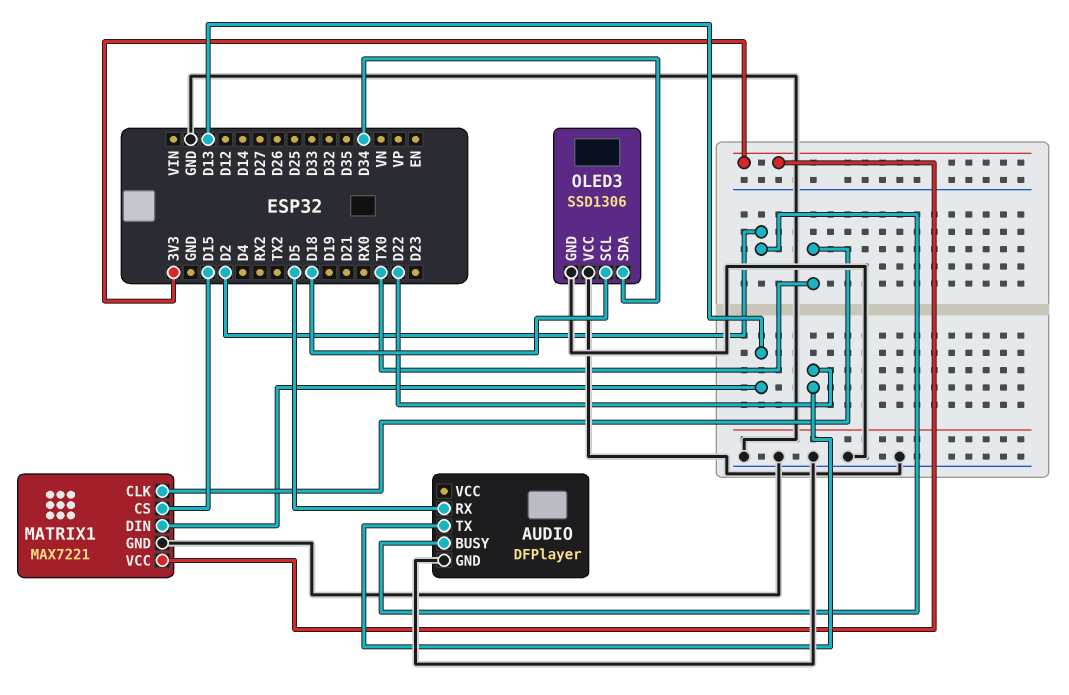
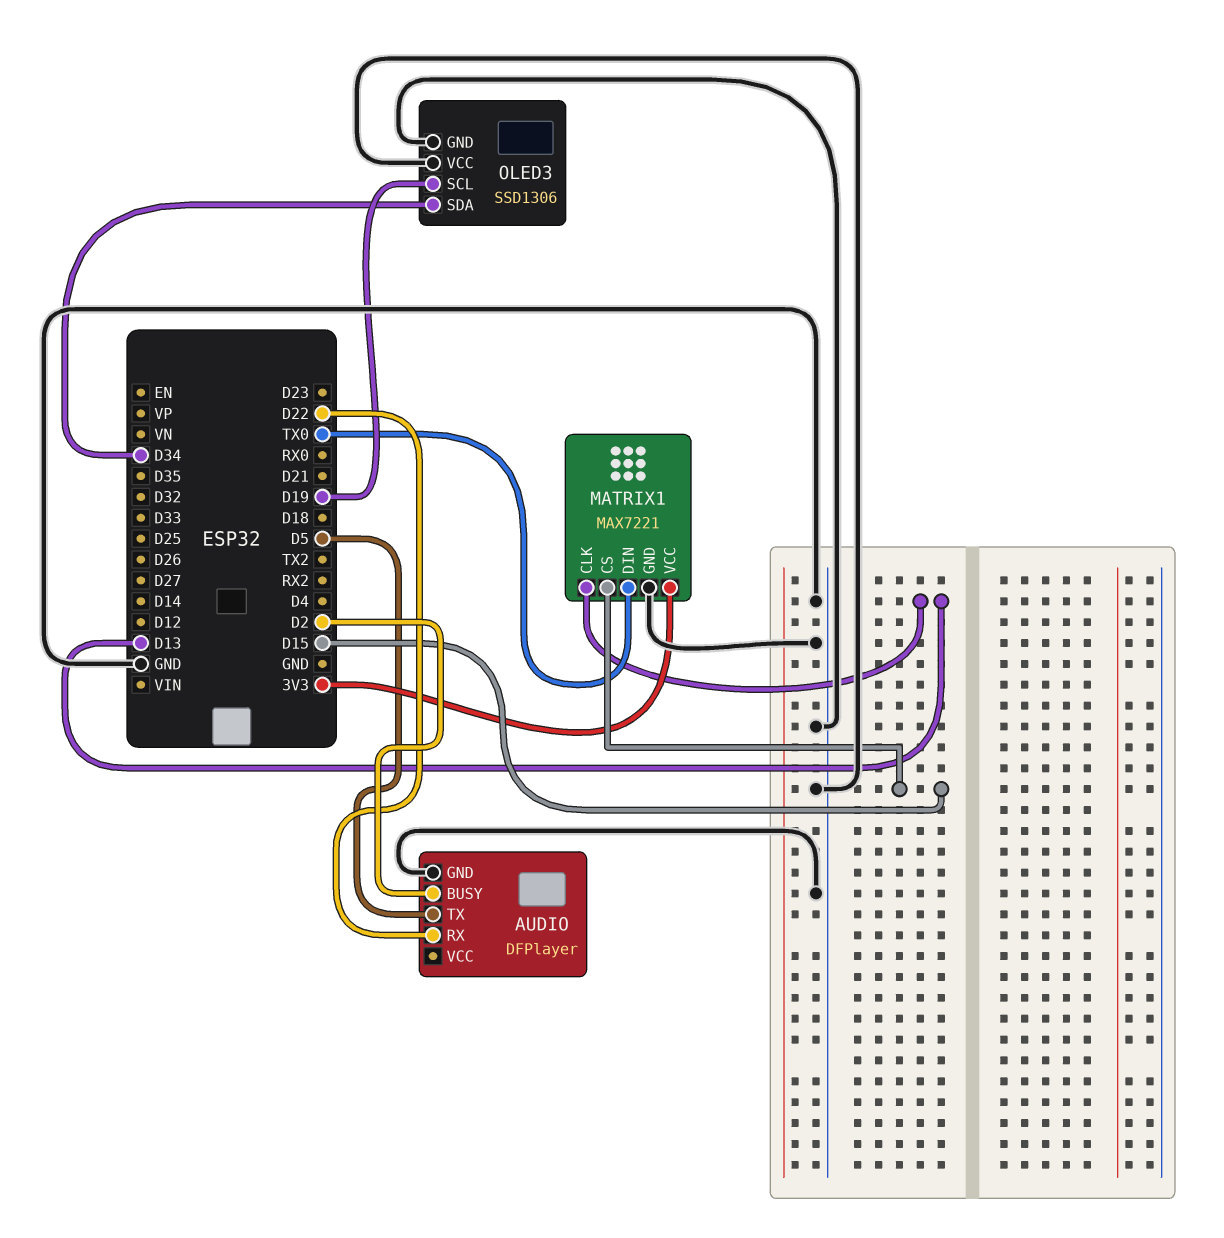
AUDIO pin RX: D5 -> D22
AUDIO pin TX: D22 -> D5
MATRIX1 pin CLK: TX0 -> D13
MATRIX1 pin DIN: D13 -> TX0
OLED3 pin SCL: D18 -> D19

